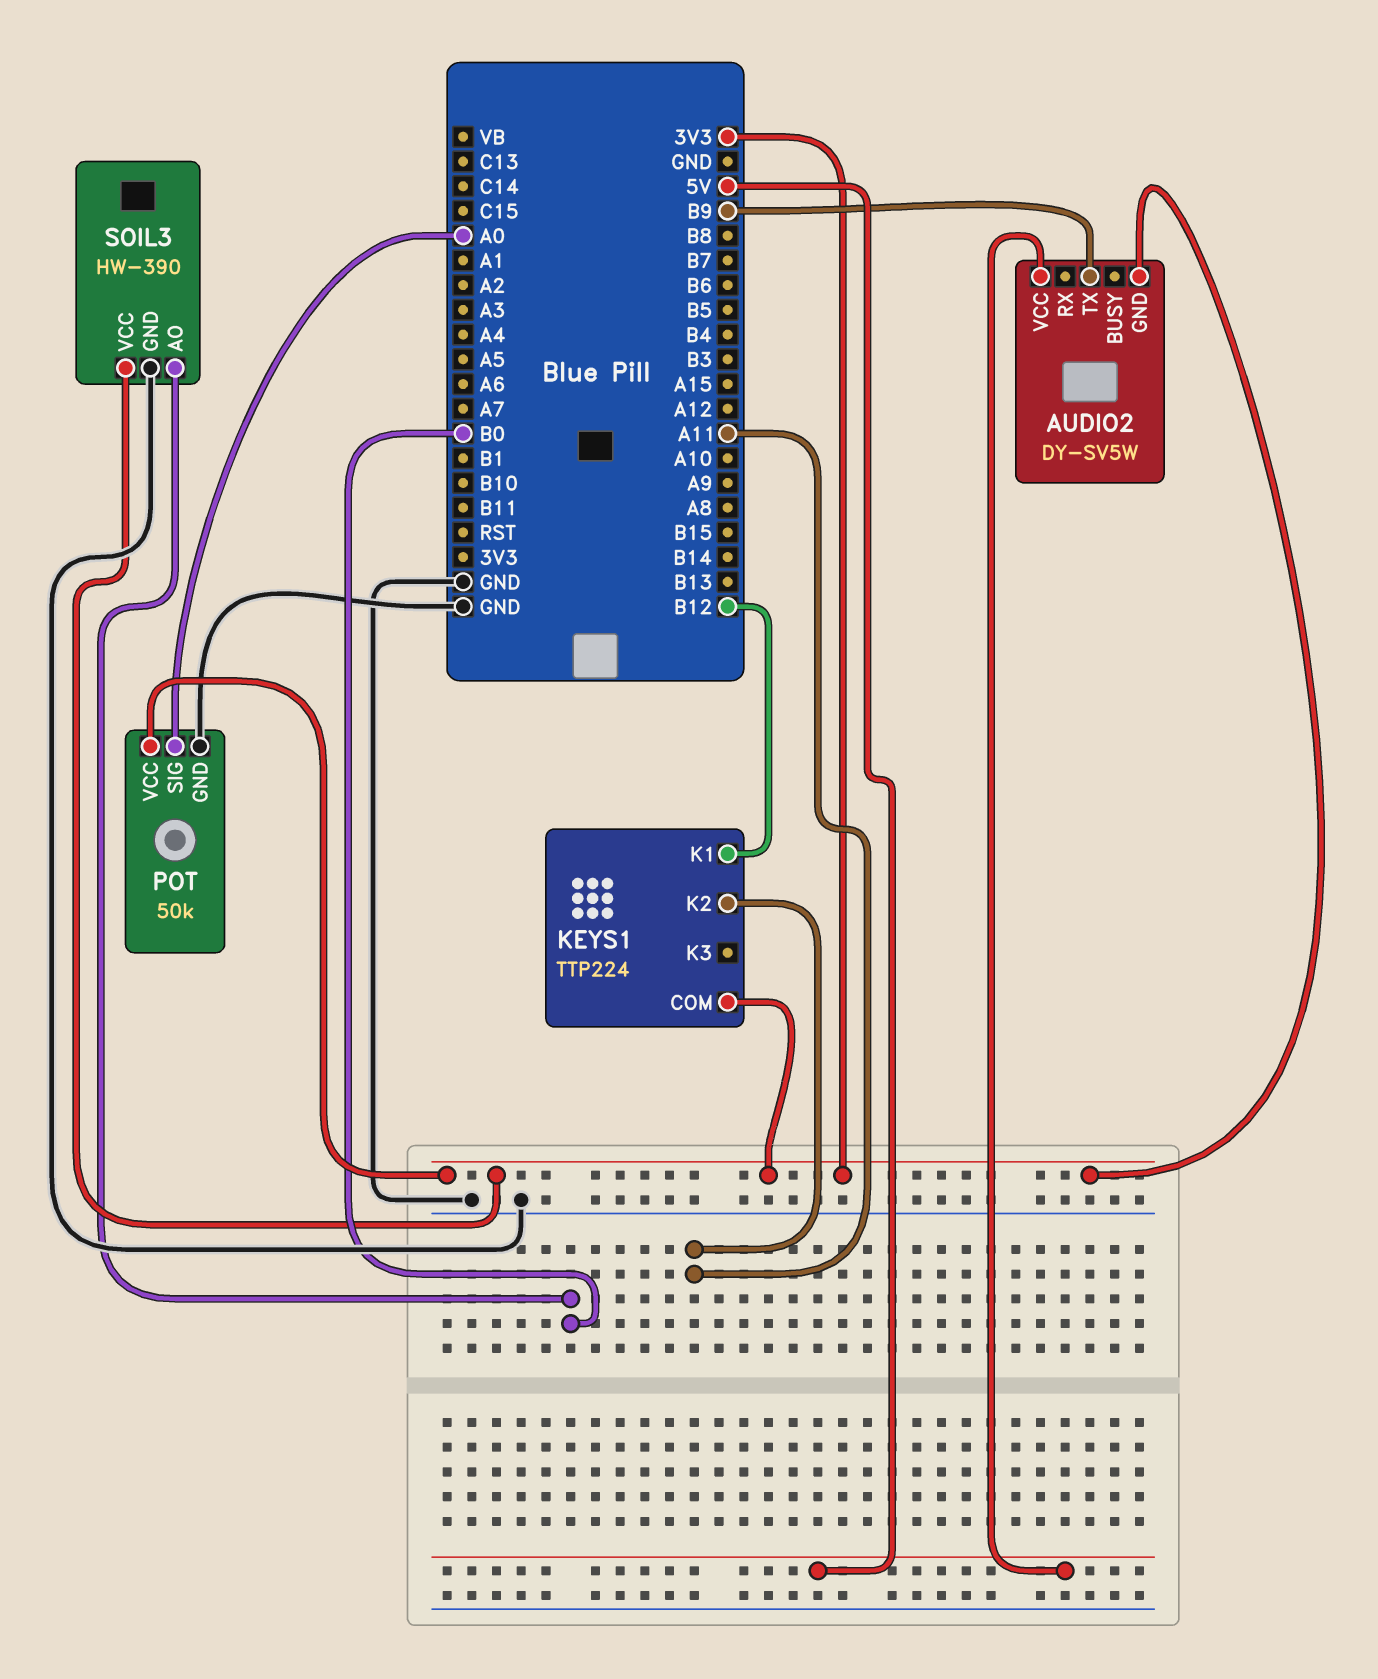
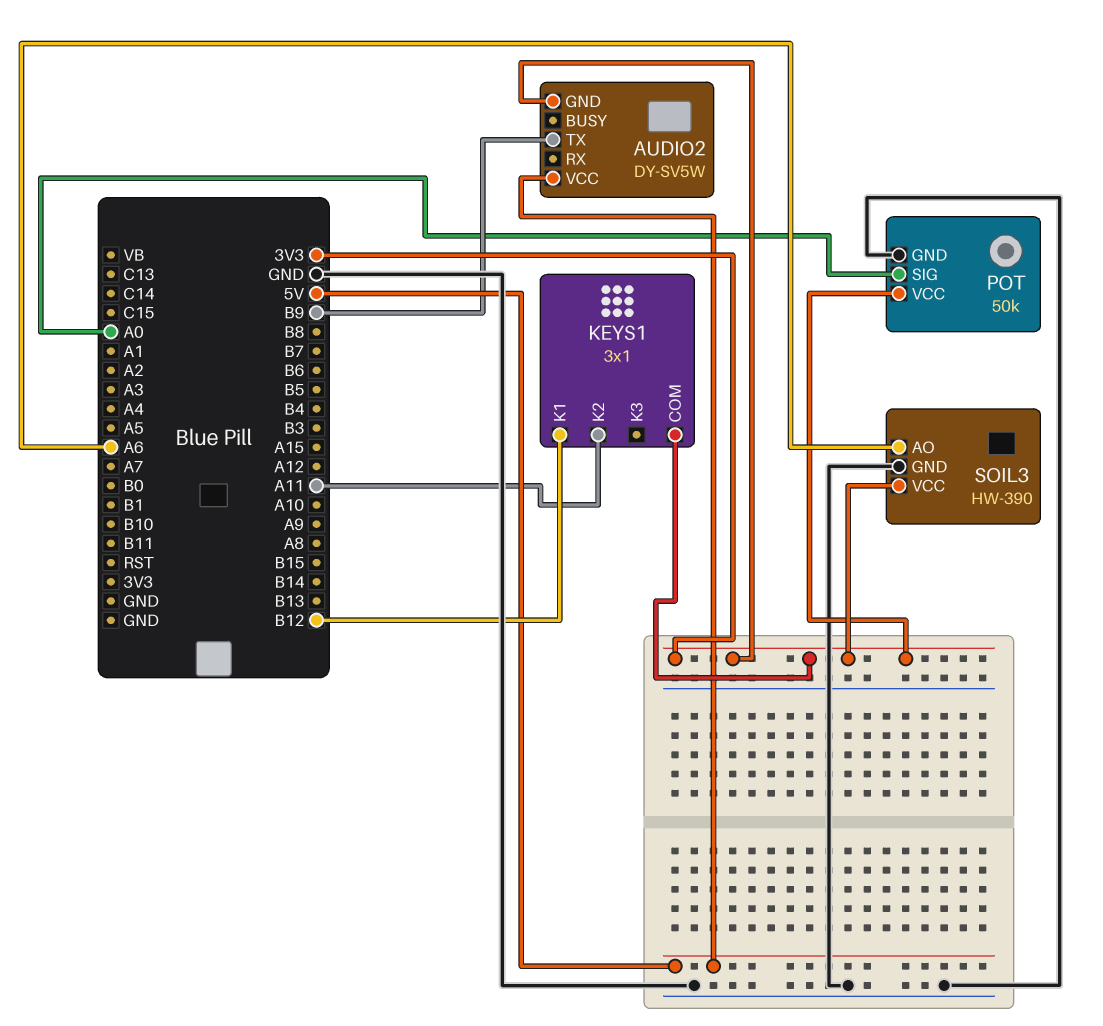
KEYS1: TTP224 -> 3x1
SOIL3 pin AO: B0 -> A6

